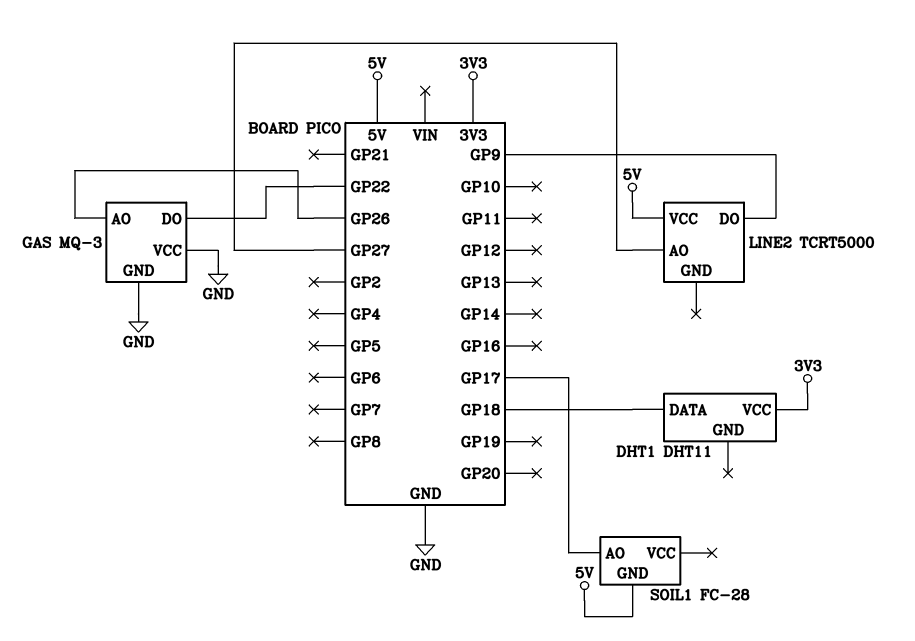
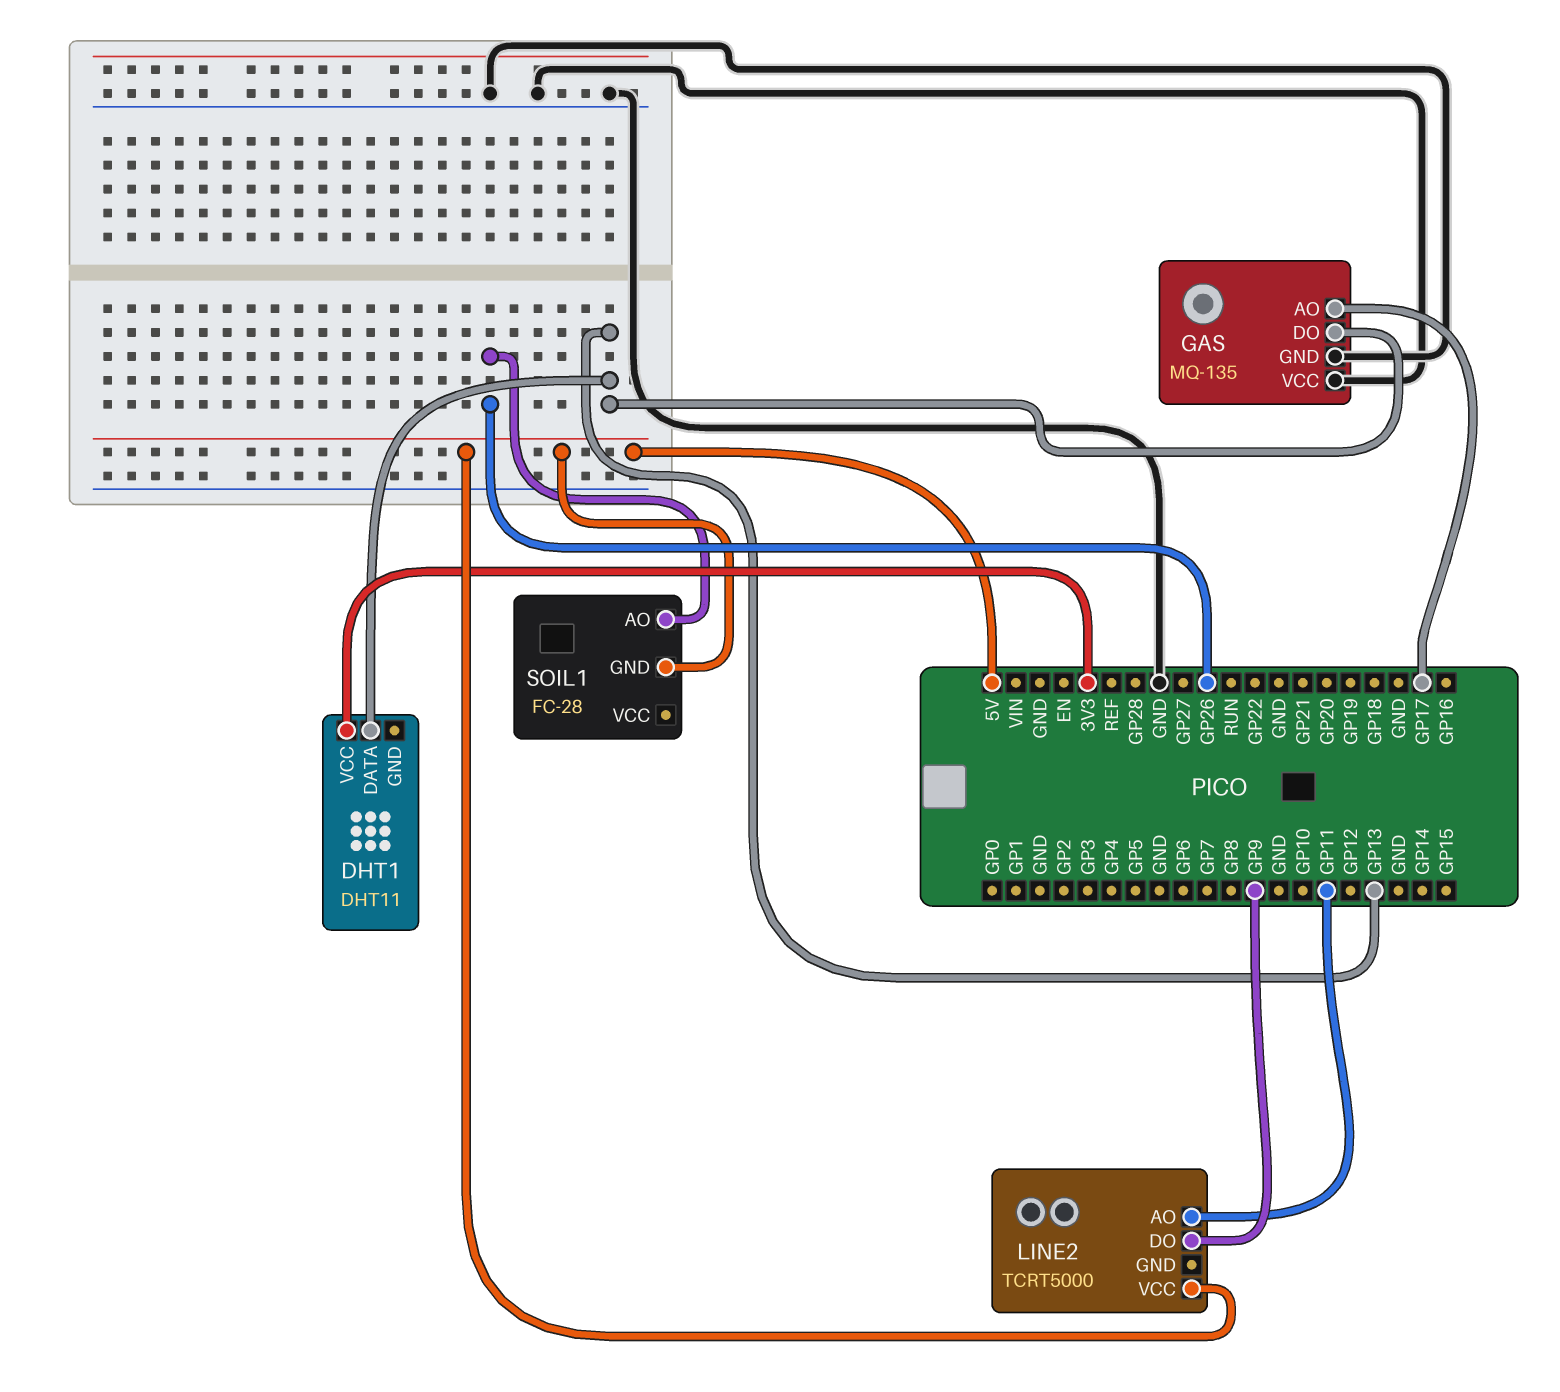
DHT1 pin DATA: GP18 -> GP13
GAS: MQ-3 -> MQ-135
GAS pin AO: GP26 -> GP17
GAS pin DO: GP22 -> GP13
LINE2 pin AO: GP27 -> GP11
SOIL1 pin AO: GP17 -> GP26

